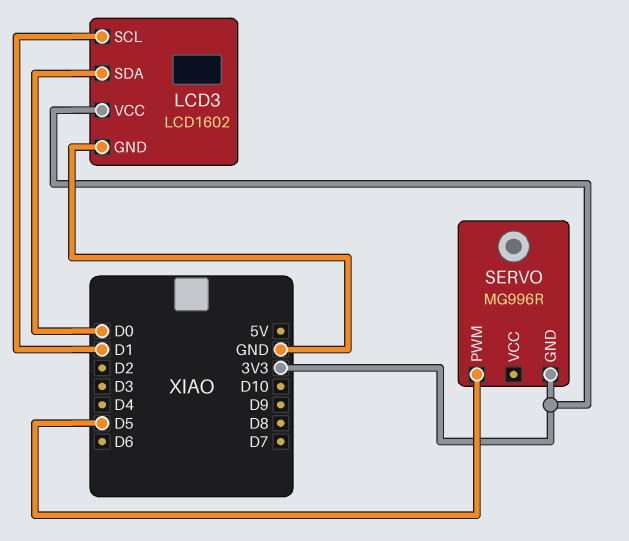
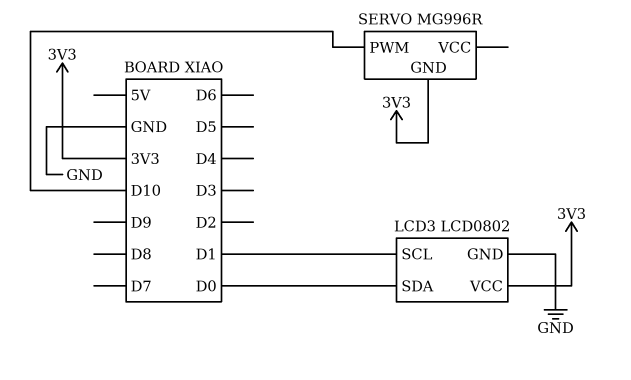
LCD3: LCD1602 -> LCD0802
SERVO pin PWM: D5 -> D10

